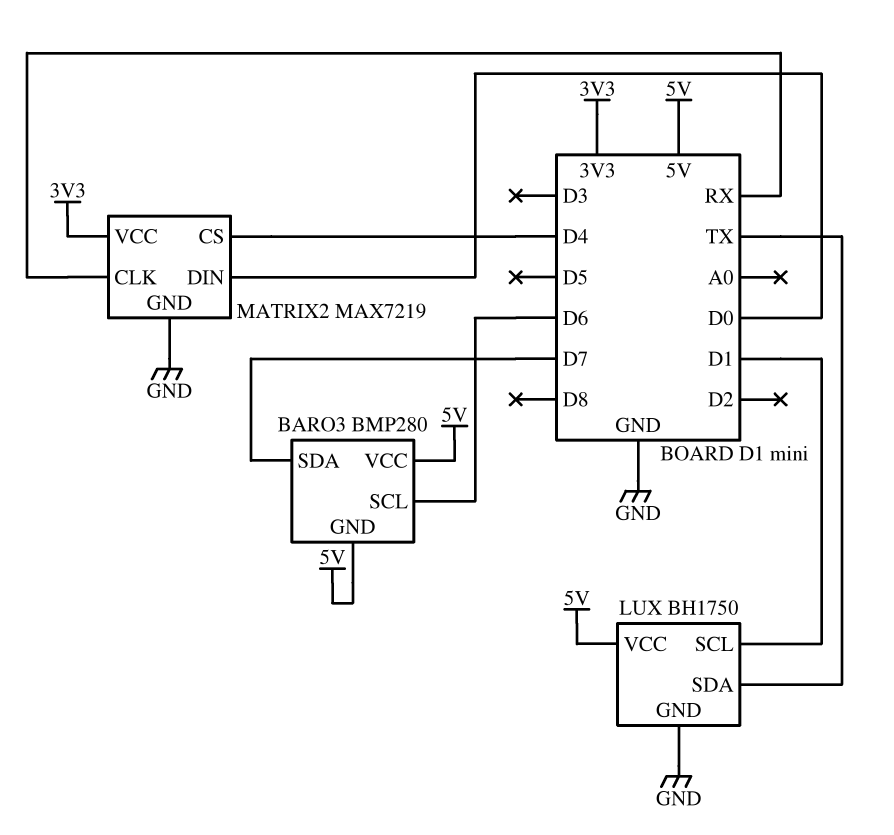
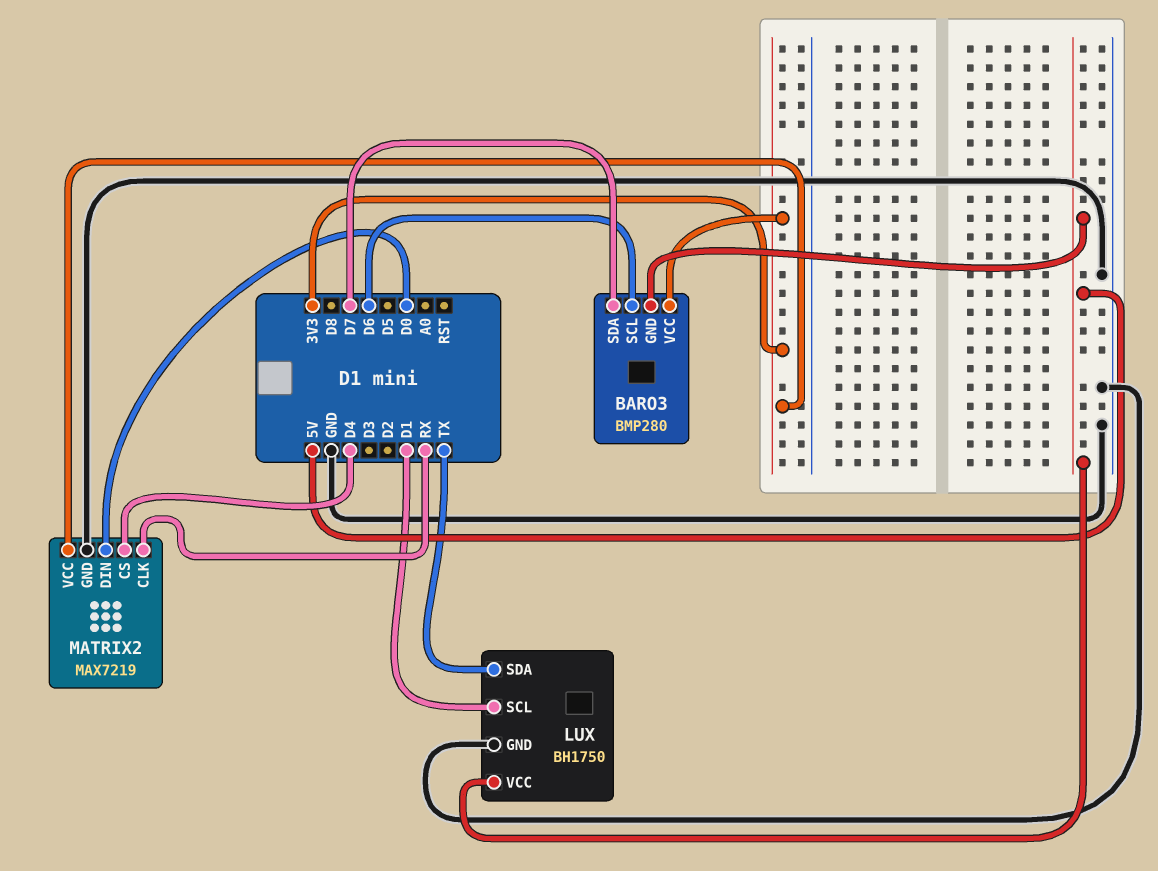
BARO3 pin VCC: 5V -> 3V3

